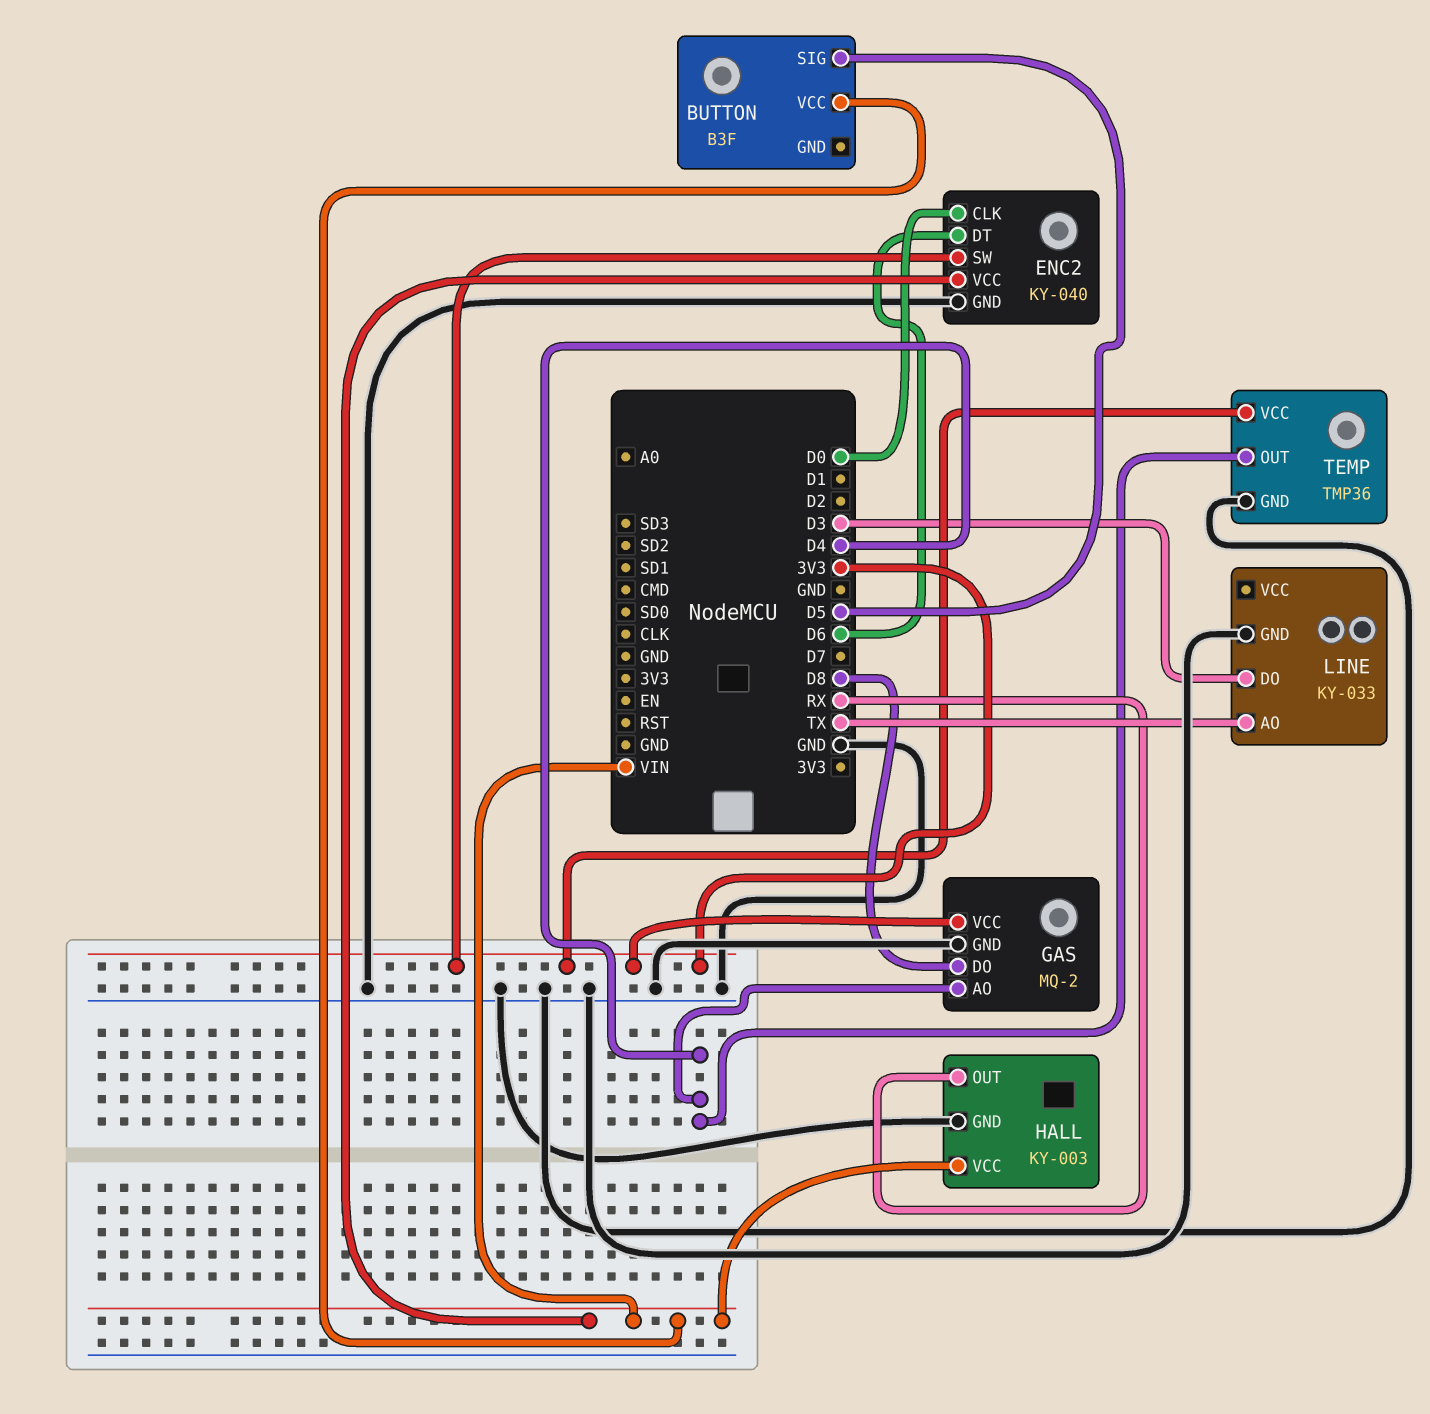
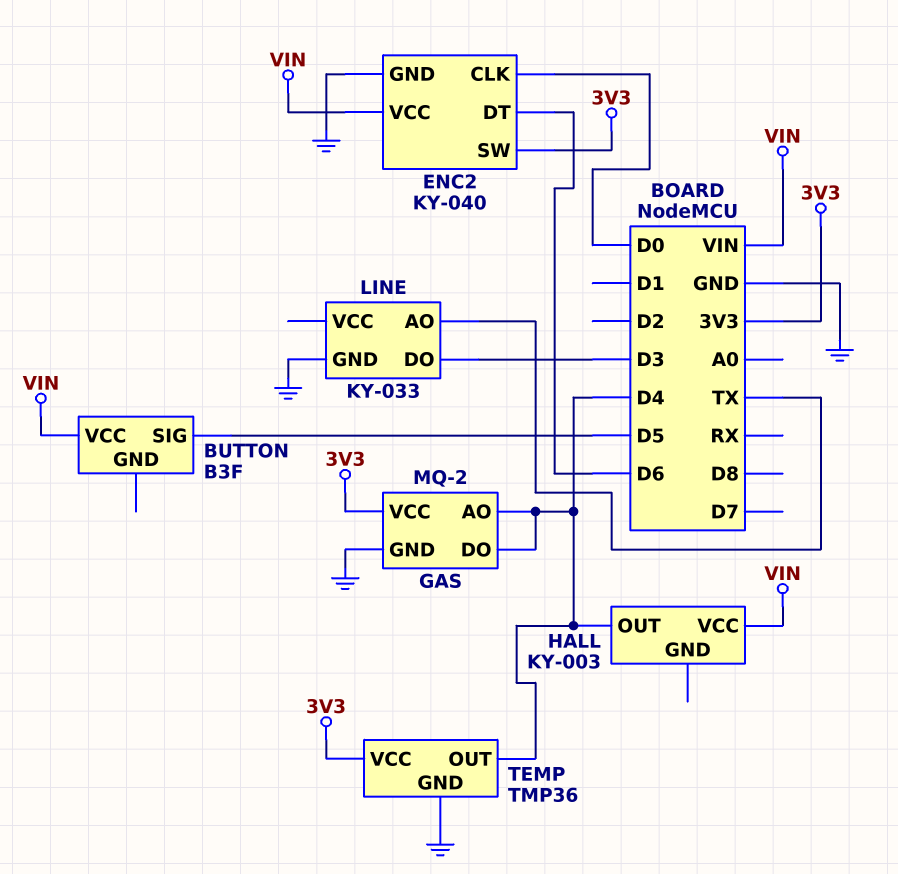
GAS pin DO: D8 -> D4
HALL pin GND: GND -> none
HALL pin OUT: RX -> D4

